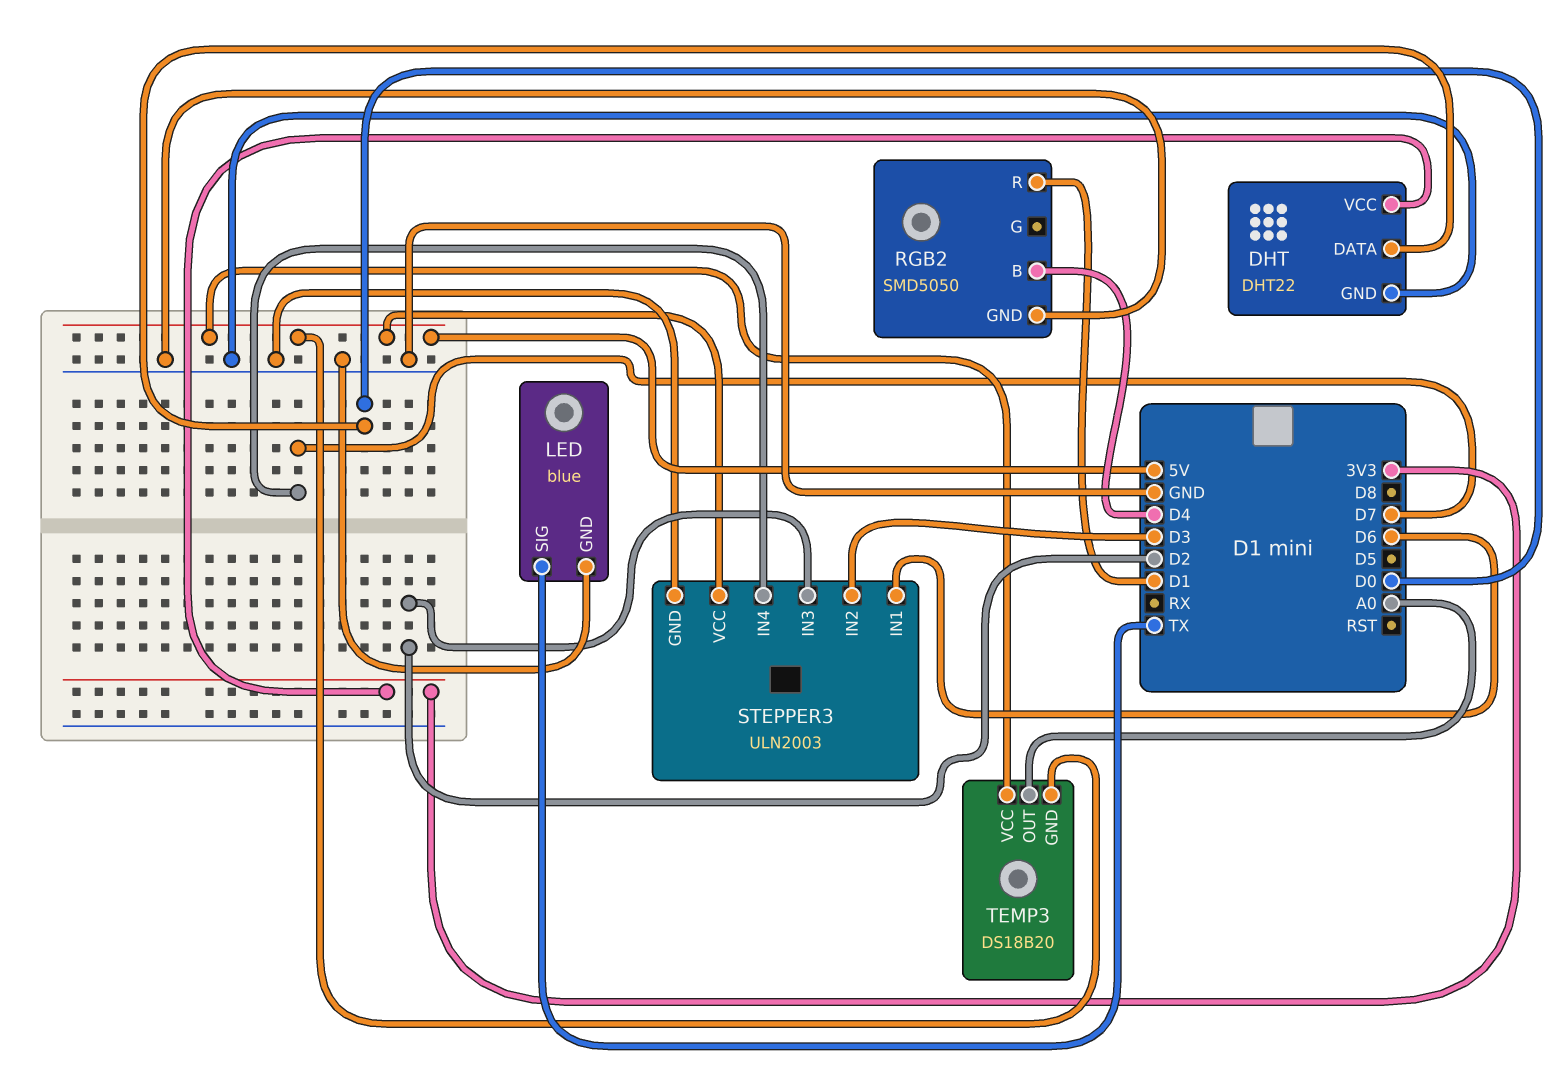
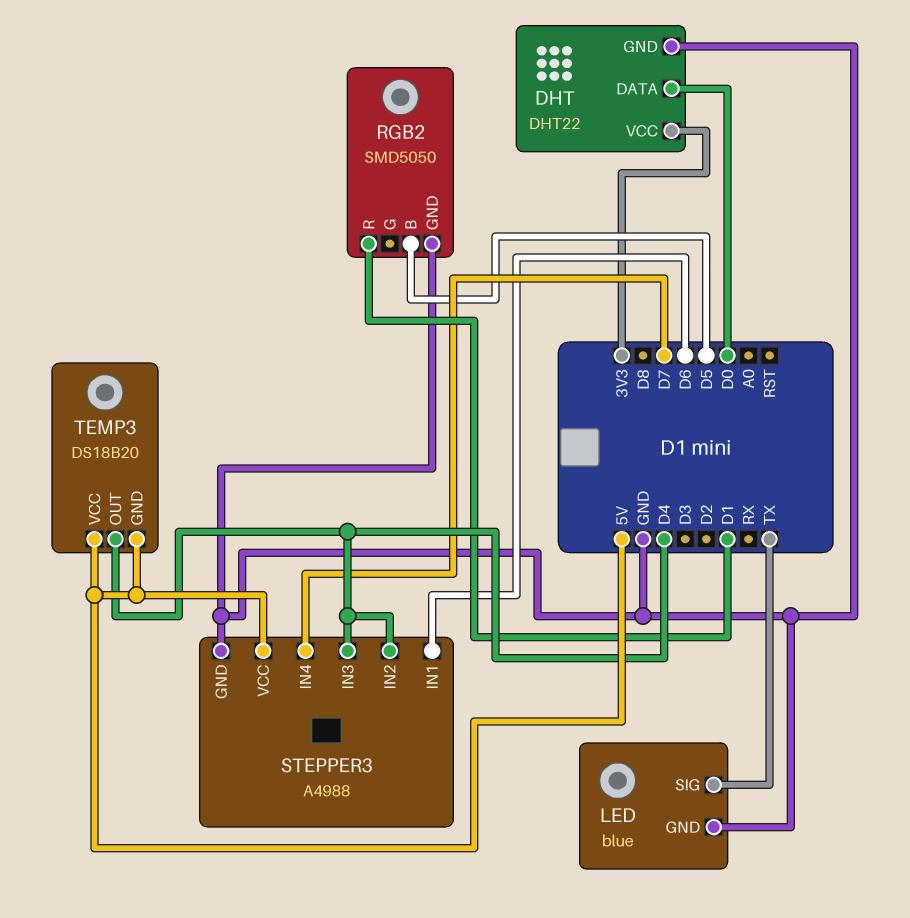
RGB2 pin B: D4 -> D5
STEPPER3: ULN2003 -> A4988
STEPPER3 pin IN2: D3 -> D4
STEPPER3 pin IN3: D2 -> D4
TEMP3 pin OUT: A0 -> D4

